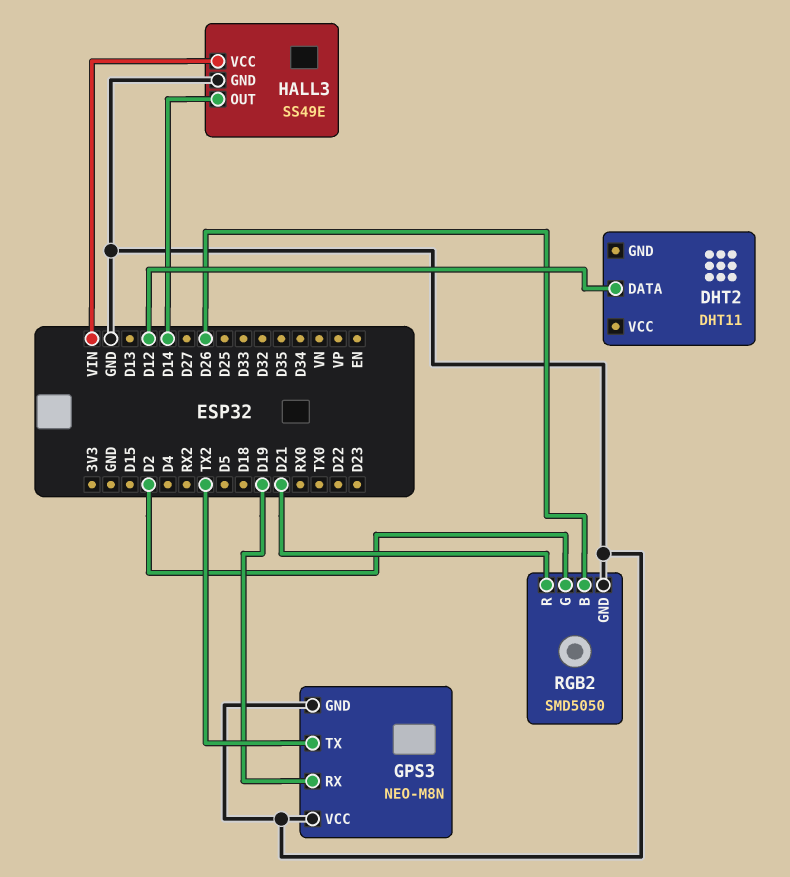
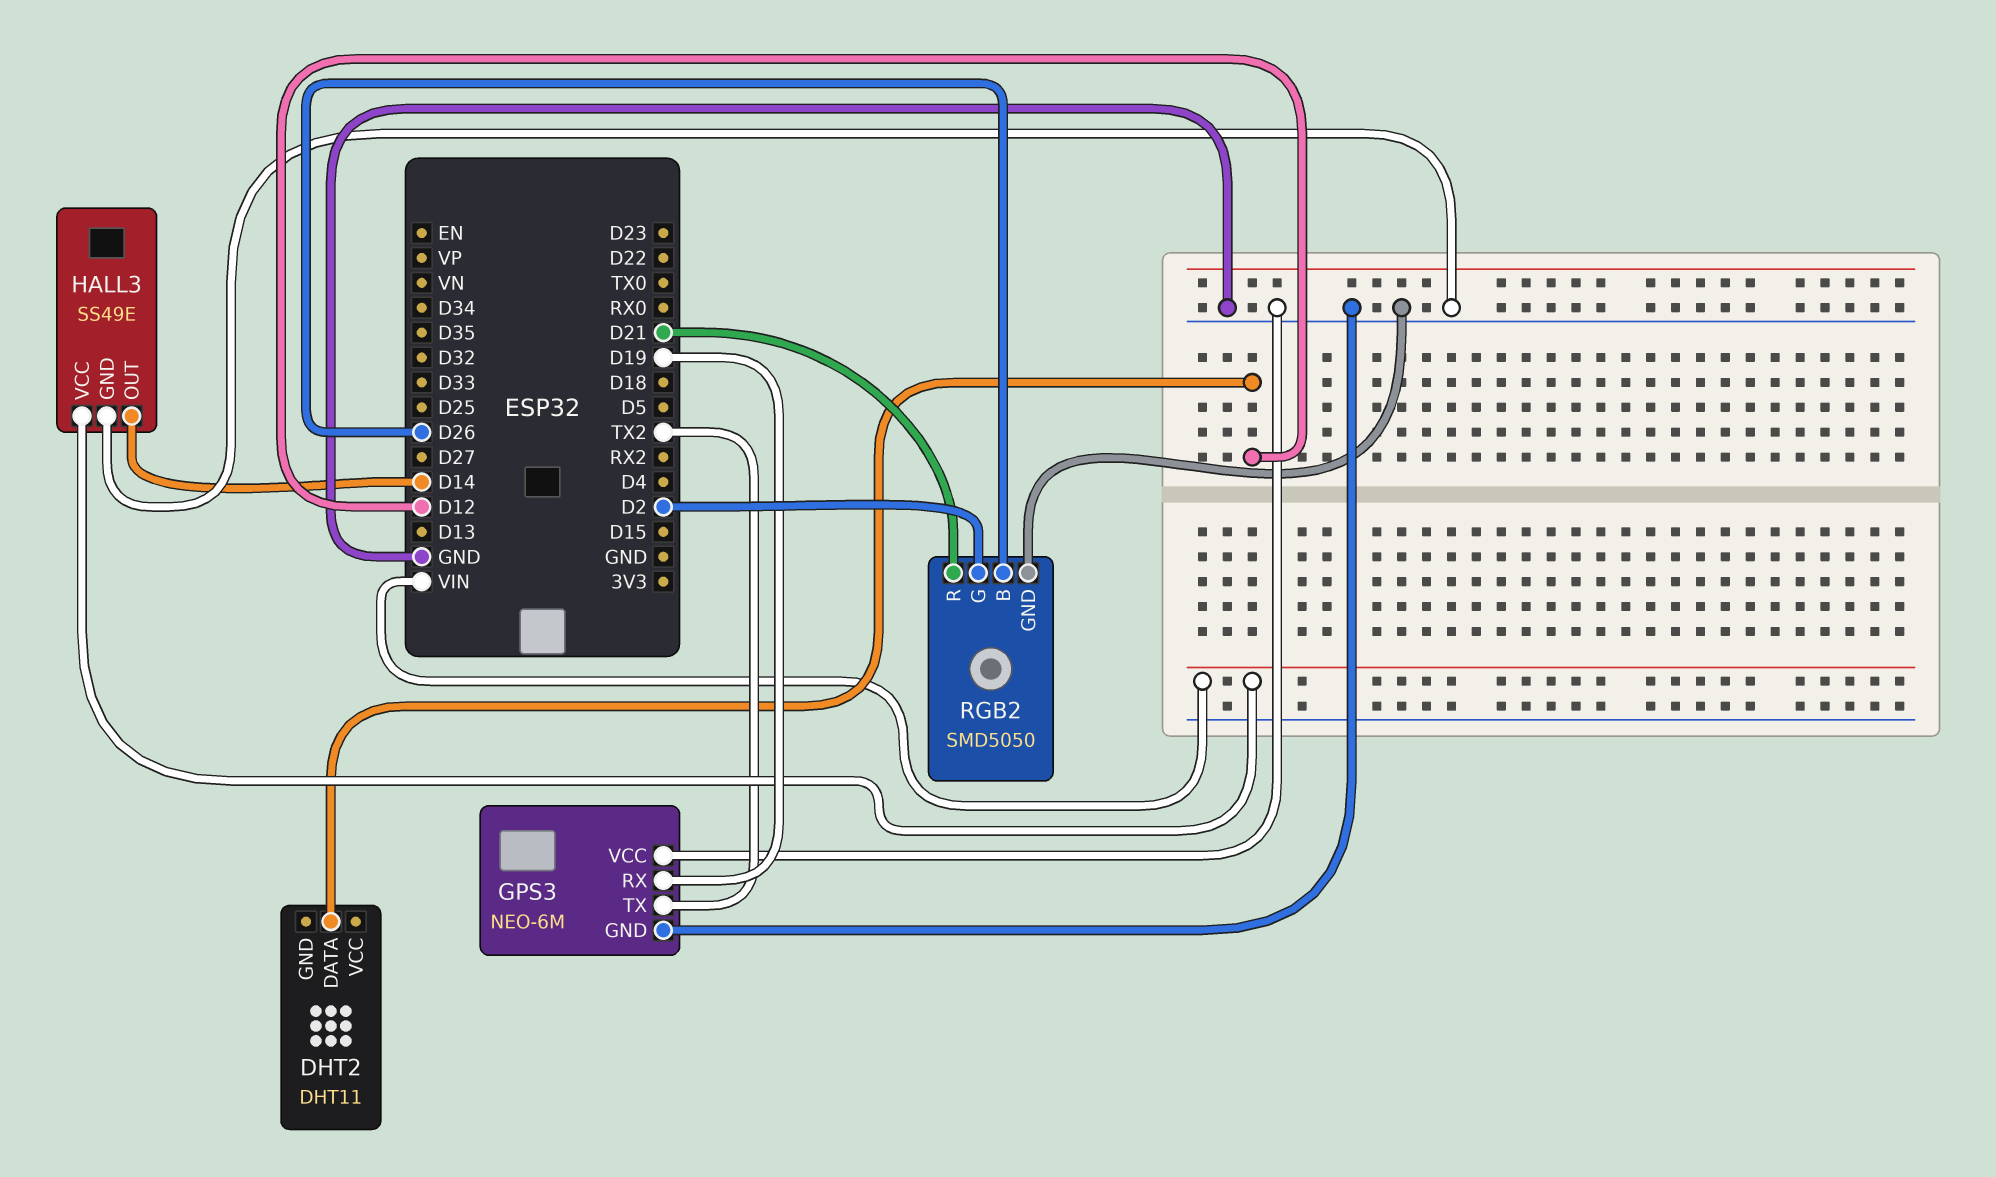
GPS3: NEO-M8N -> NEO-6M

